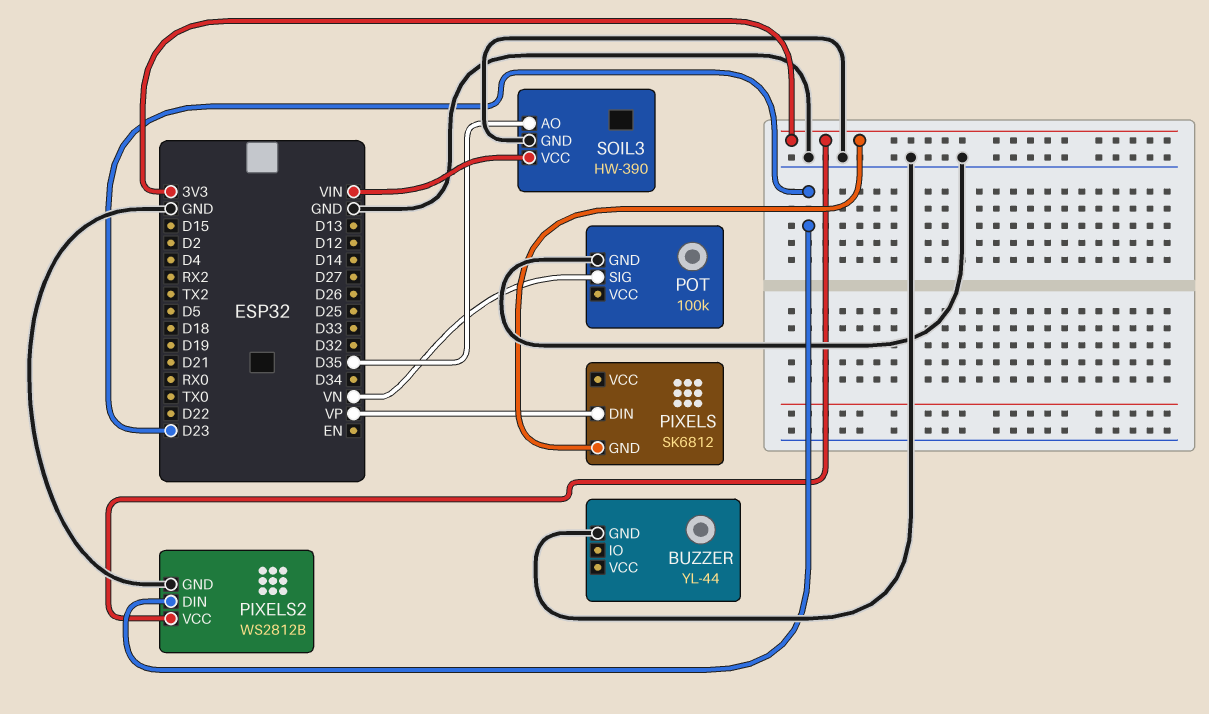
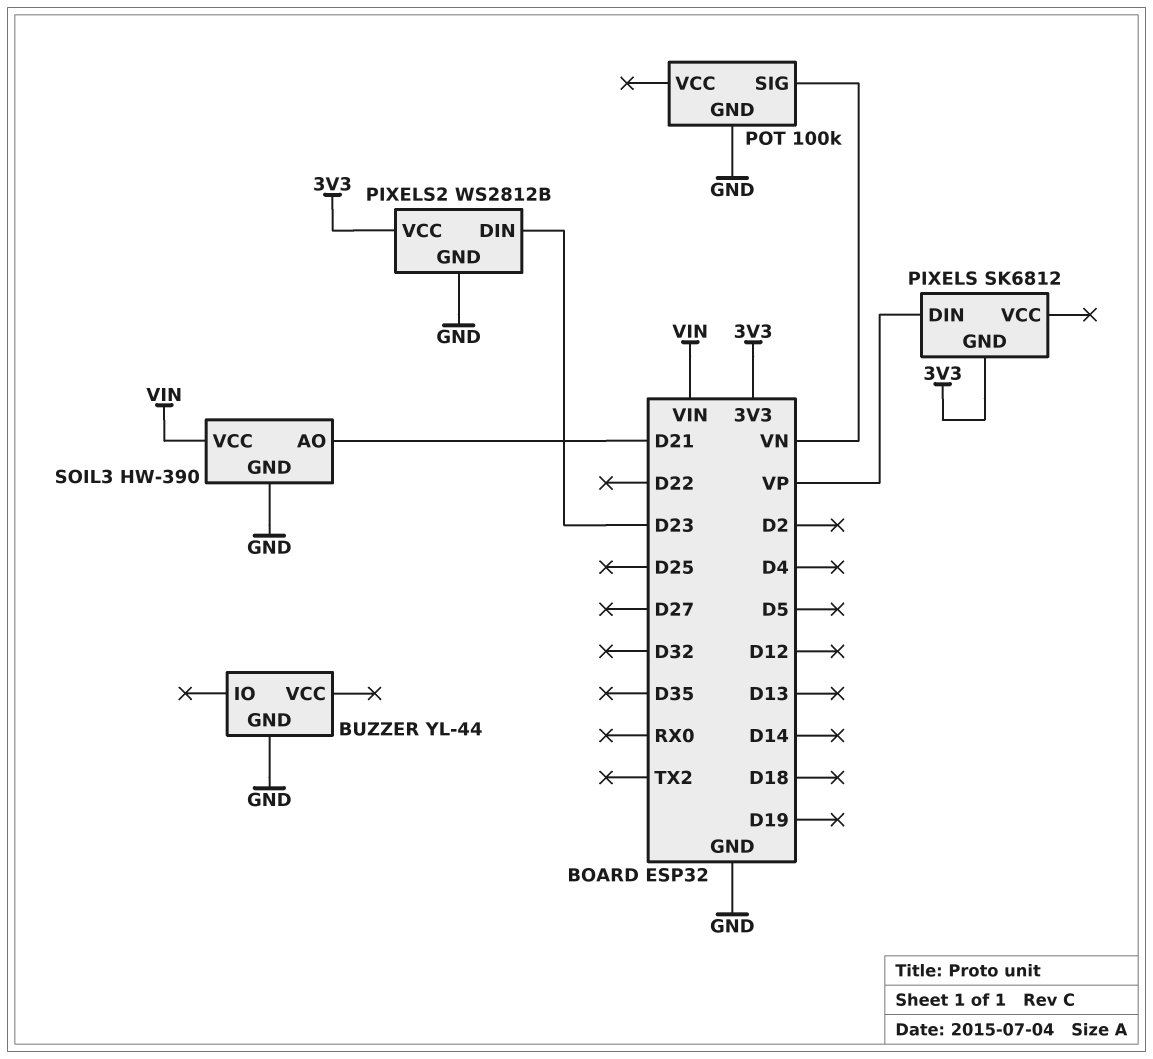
SOIL3 pin AO: D35 -> D21

